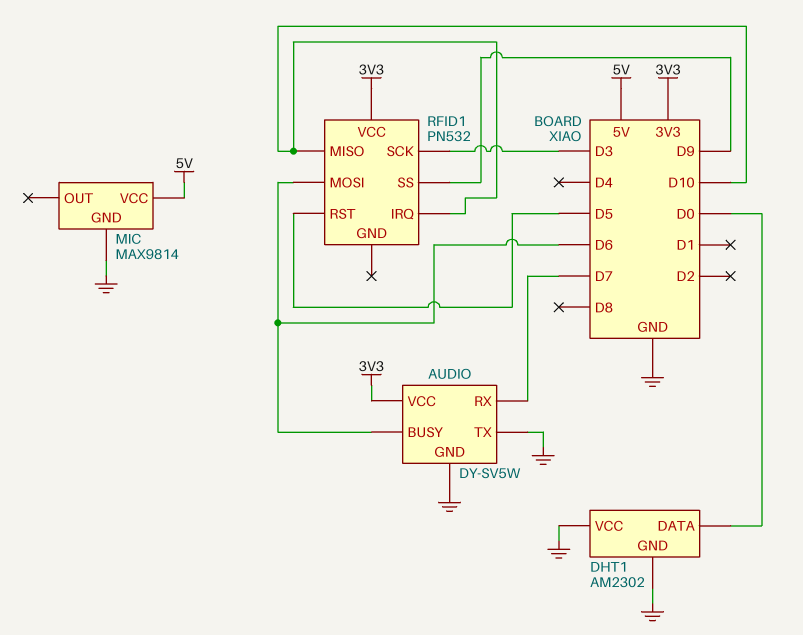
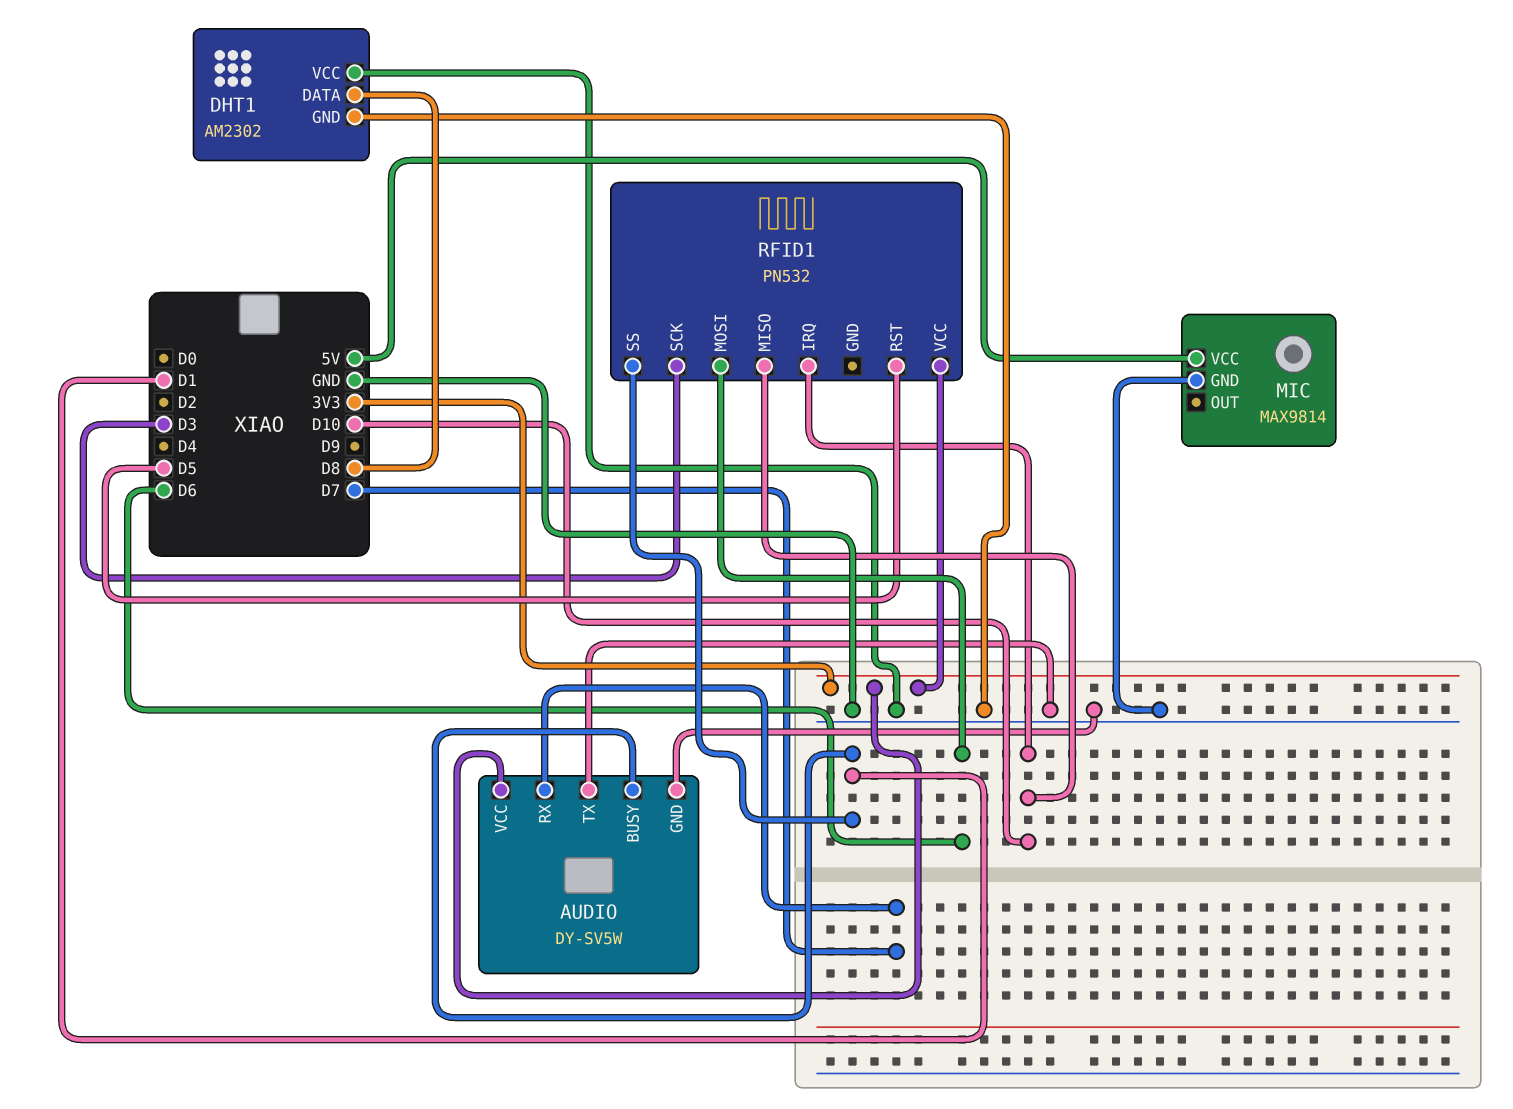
AUDIO pin BUSY: D6 -> D1
DHT1 pin DATA: D0 -> D8
RFID1 pin SS: D9 -> D1

